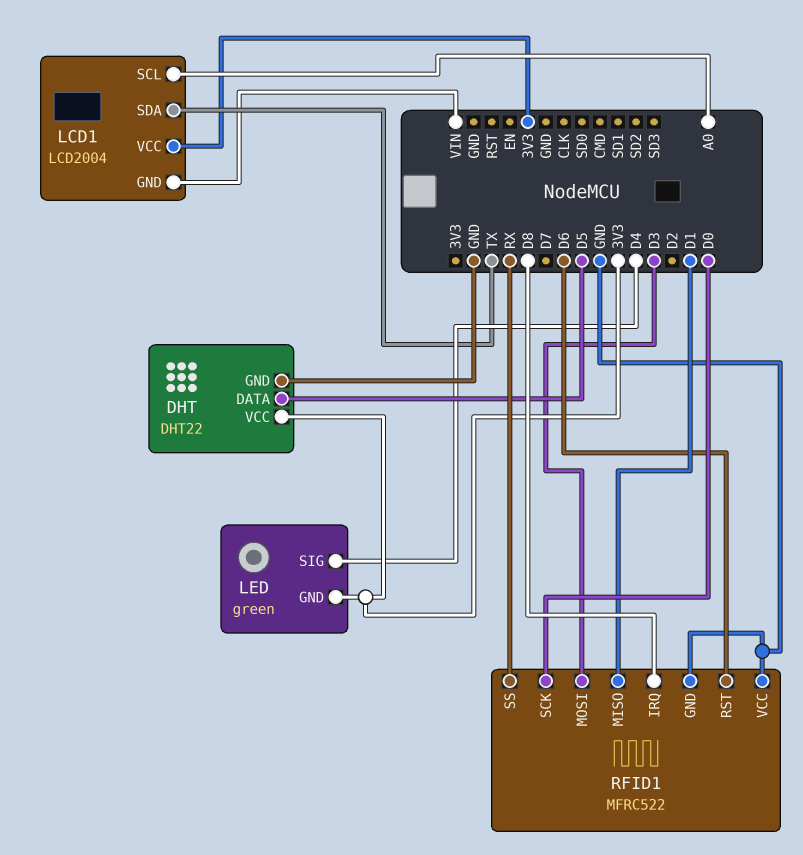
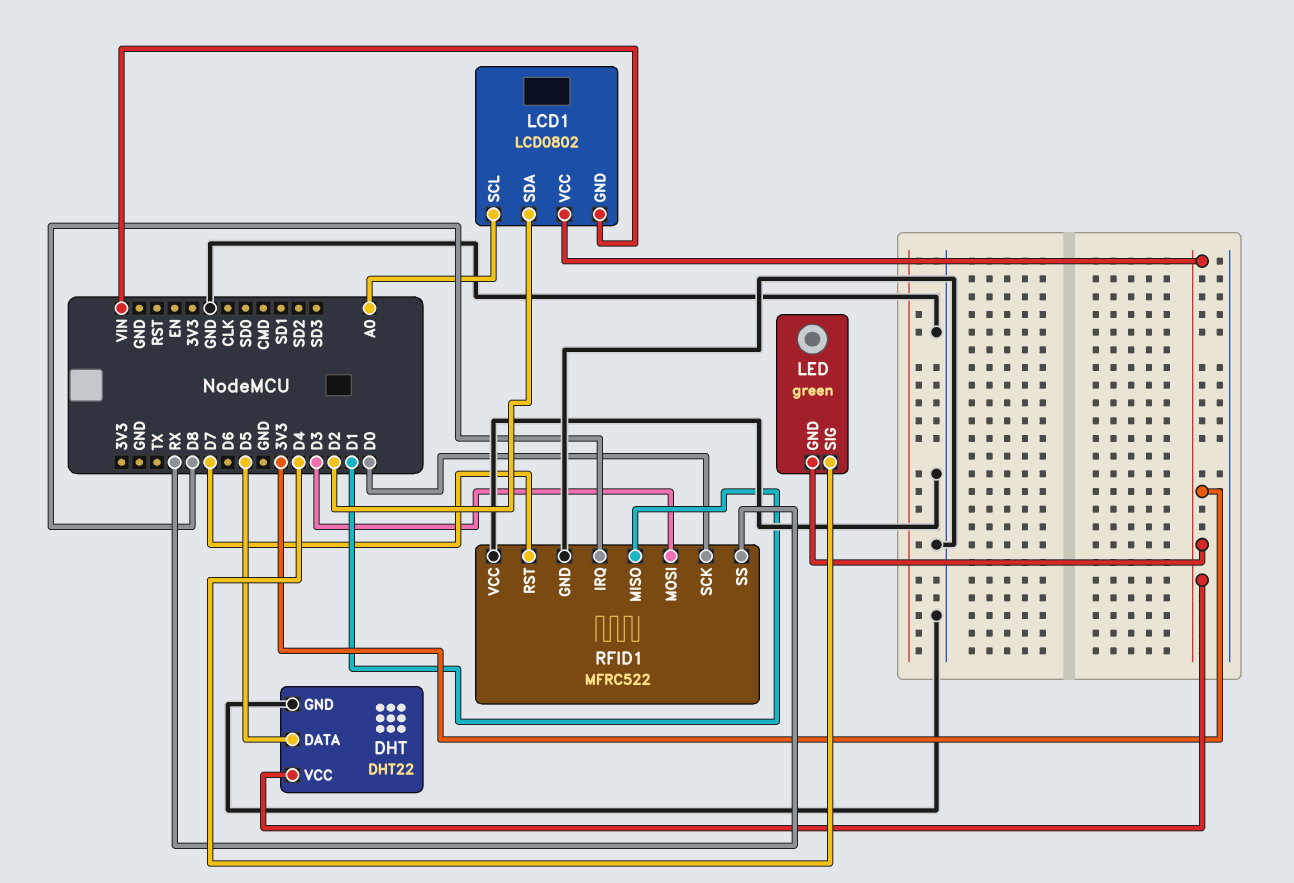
LCD1: LCD2004 -> LCD0802
LCD1 pin SDA: TX -> D2
RFID1 pin RST: D6 -> D7

